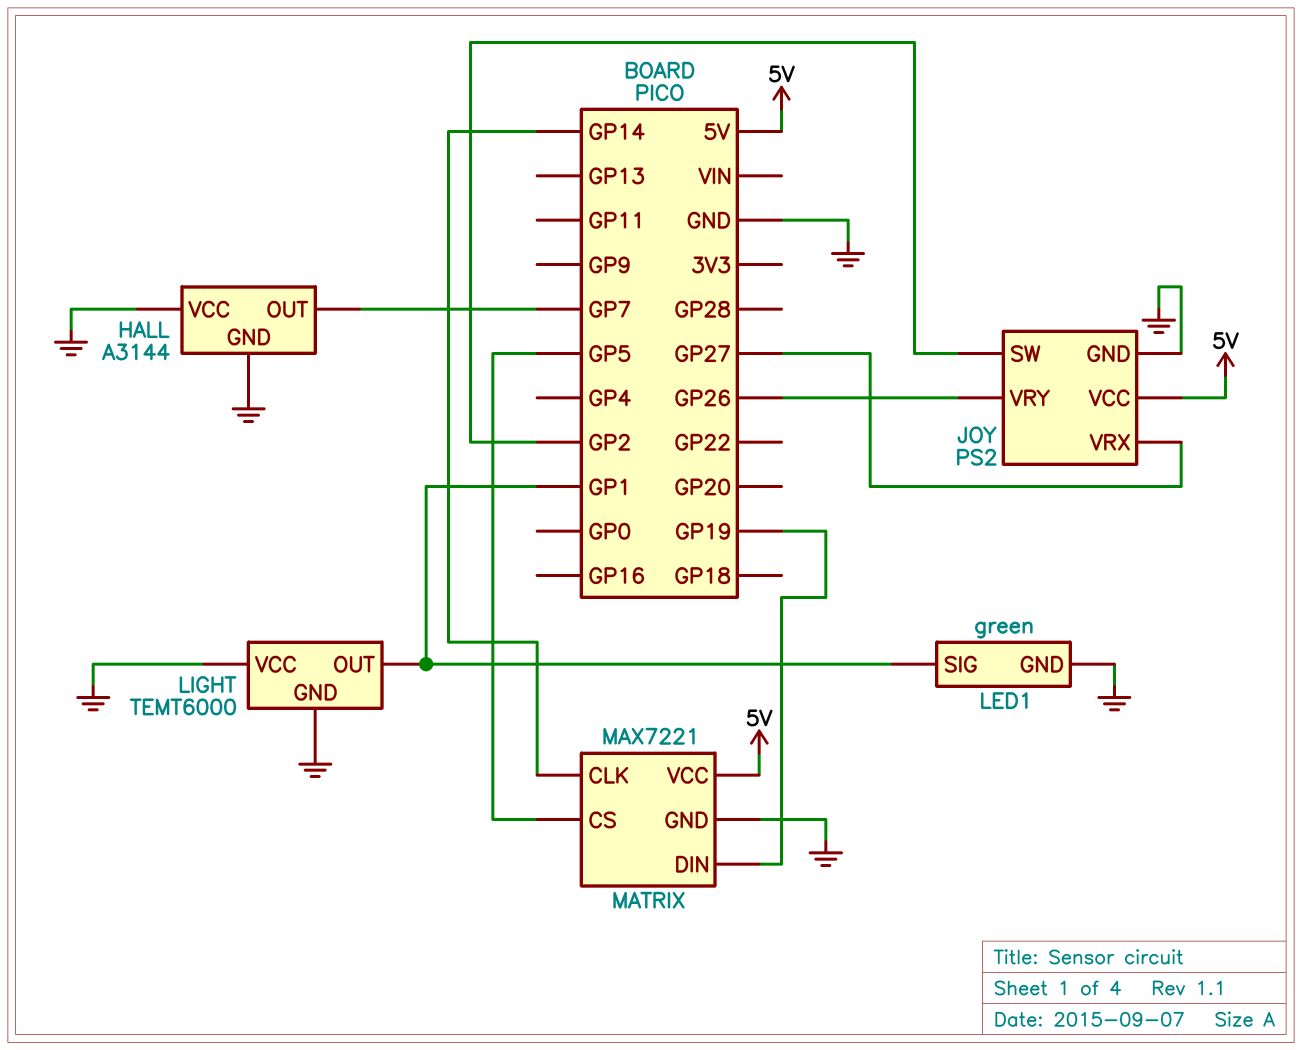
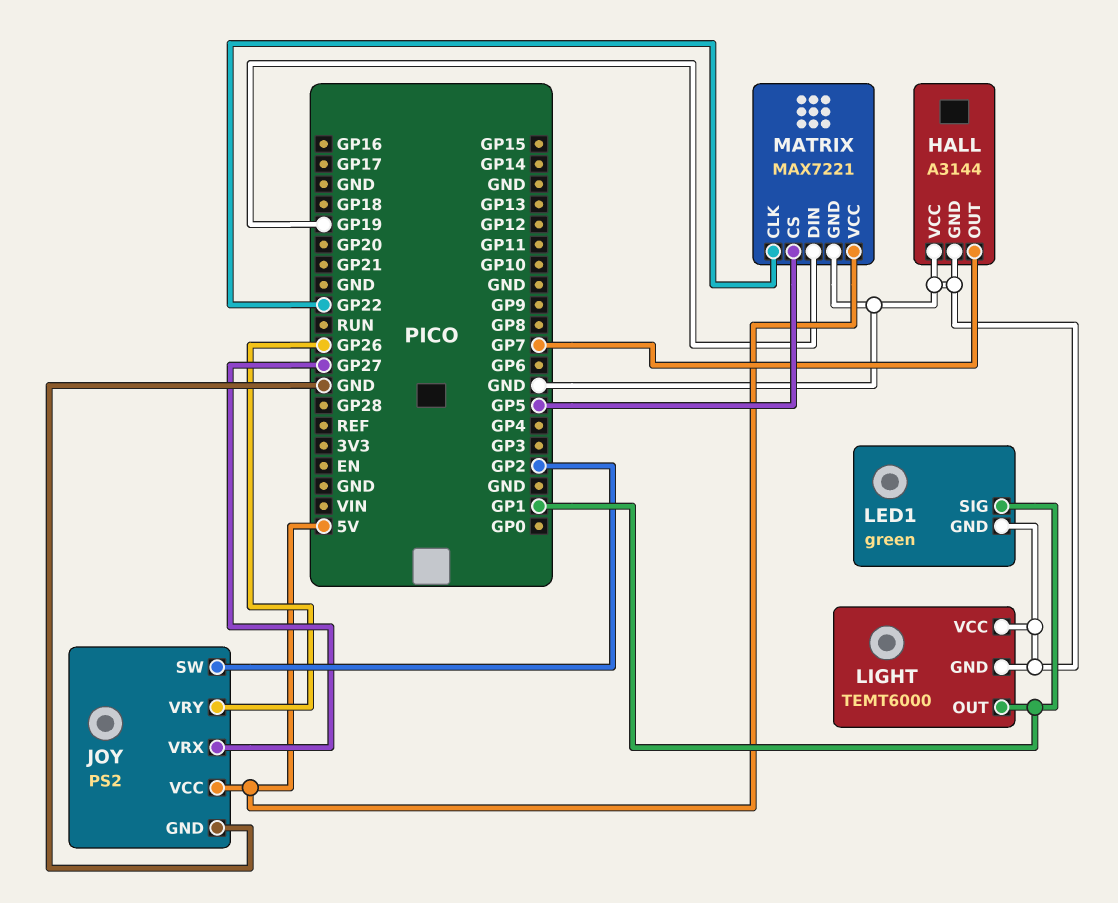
MATRIX pin CLK: GP14 -> GP22

